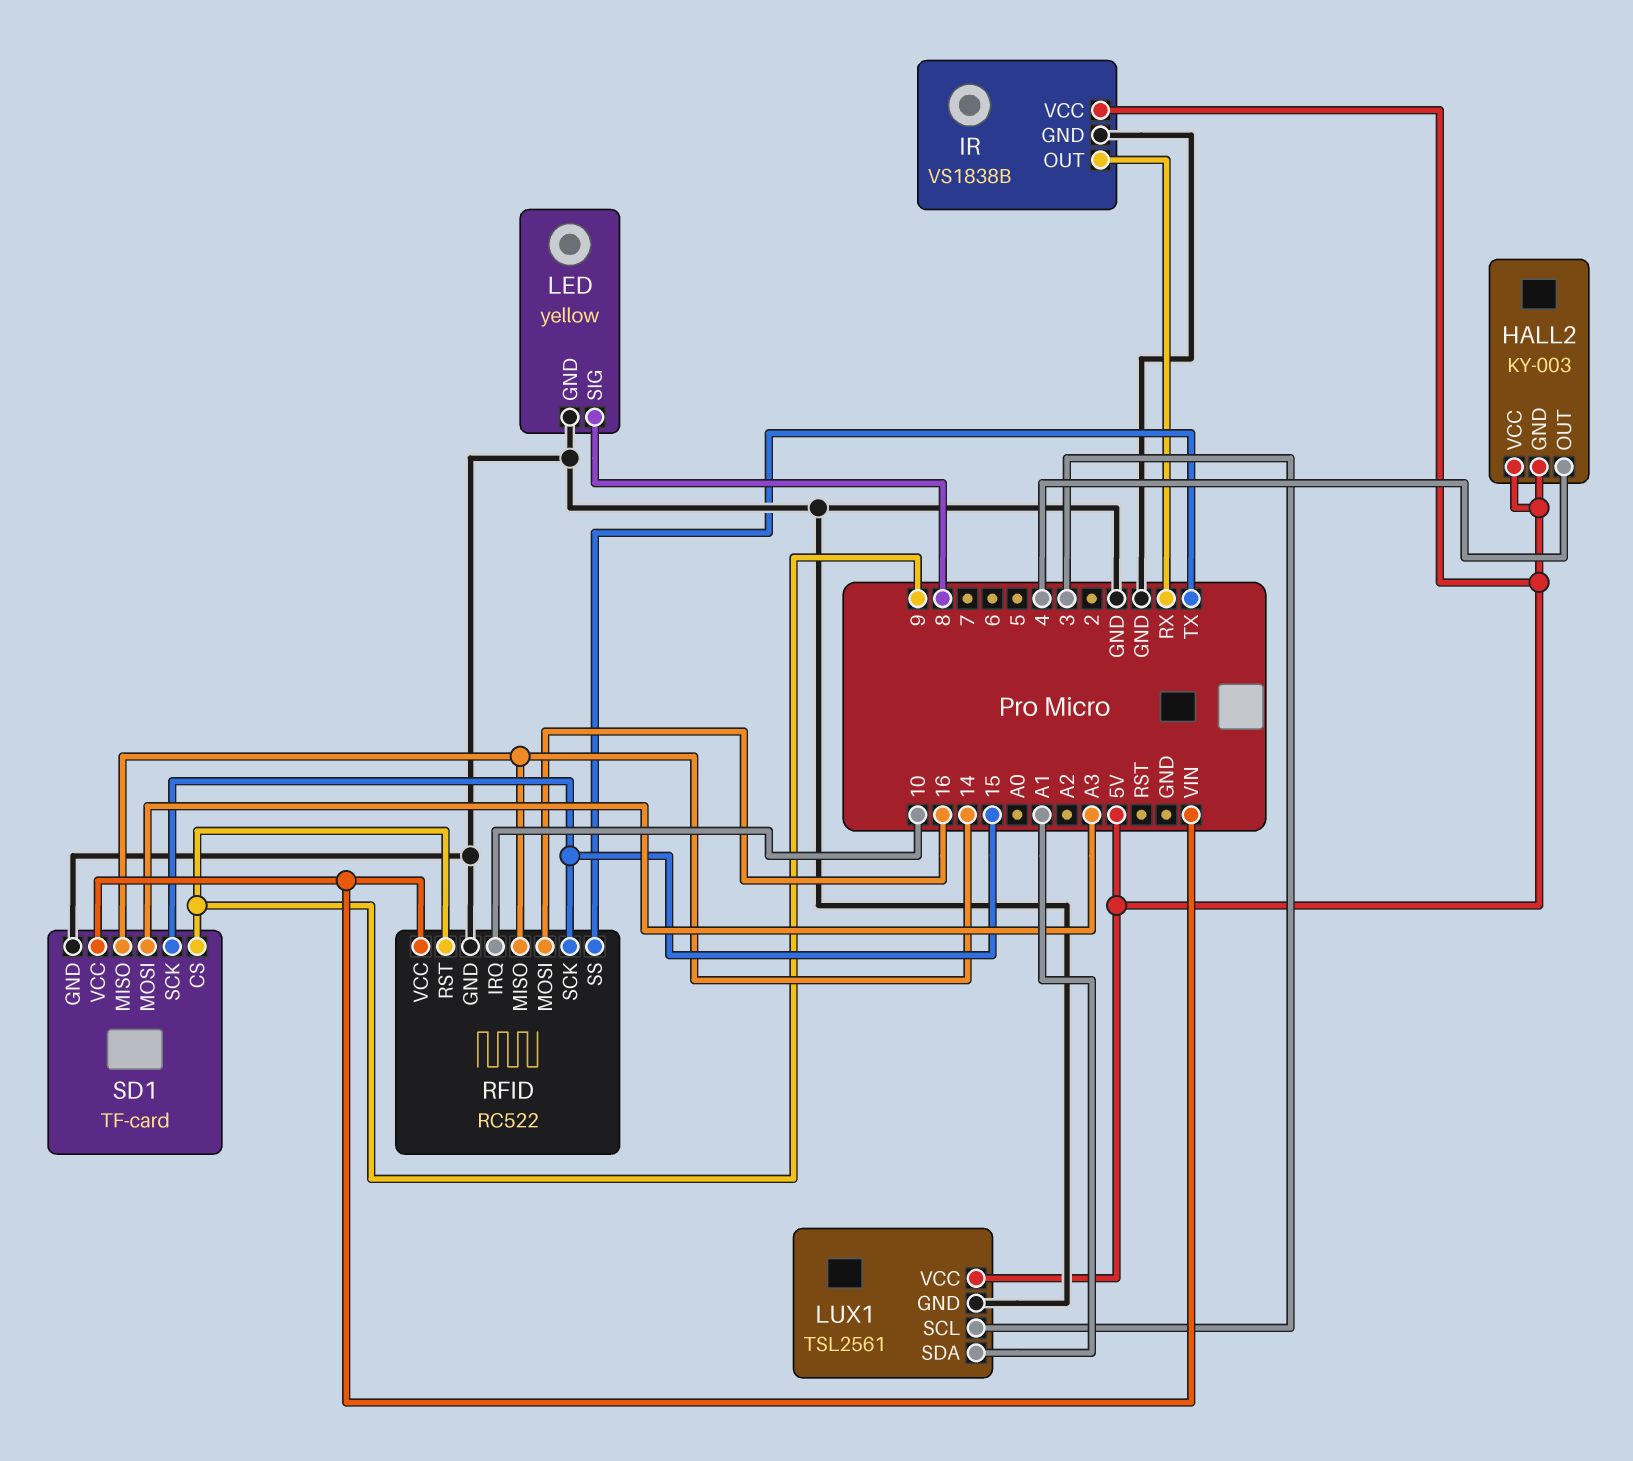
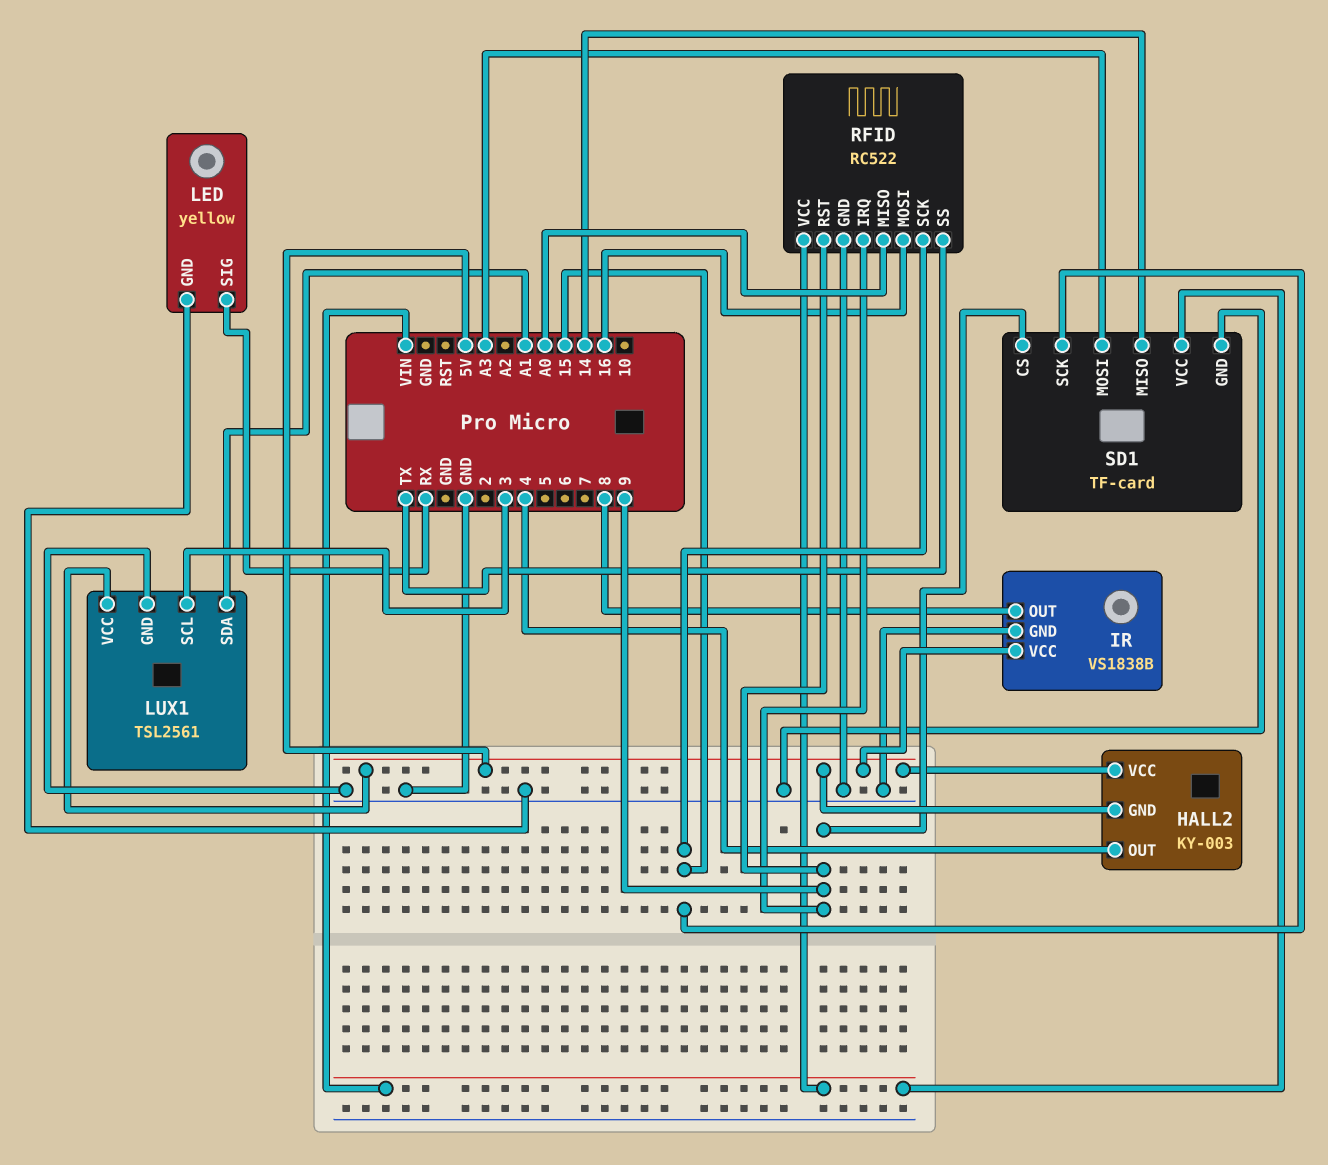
IR pin OUT: RX -> 8
LED pin SIG: 8 -> RX
RFID pin IRQ: 10 -> 9
RFID pin MISO: 14 -> A0

